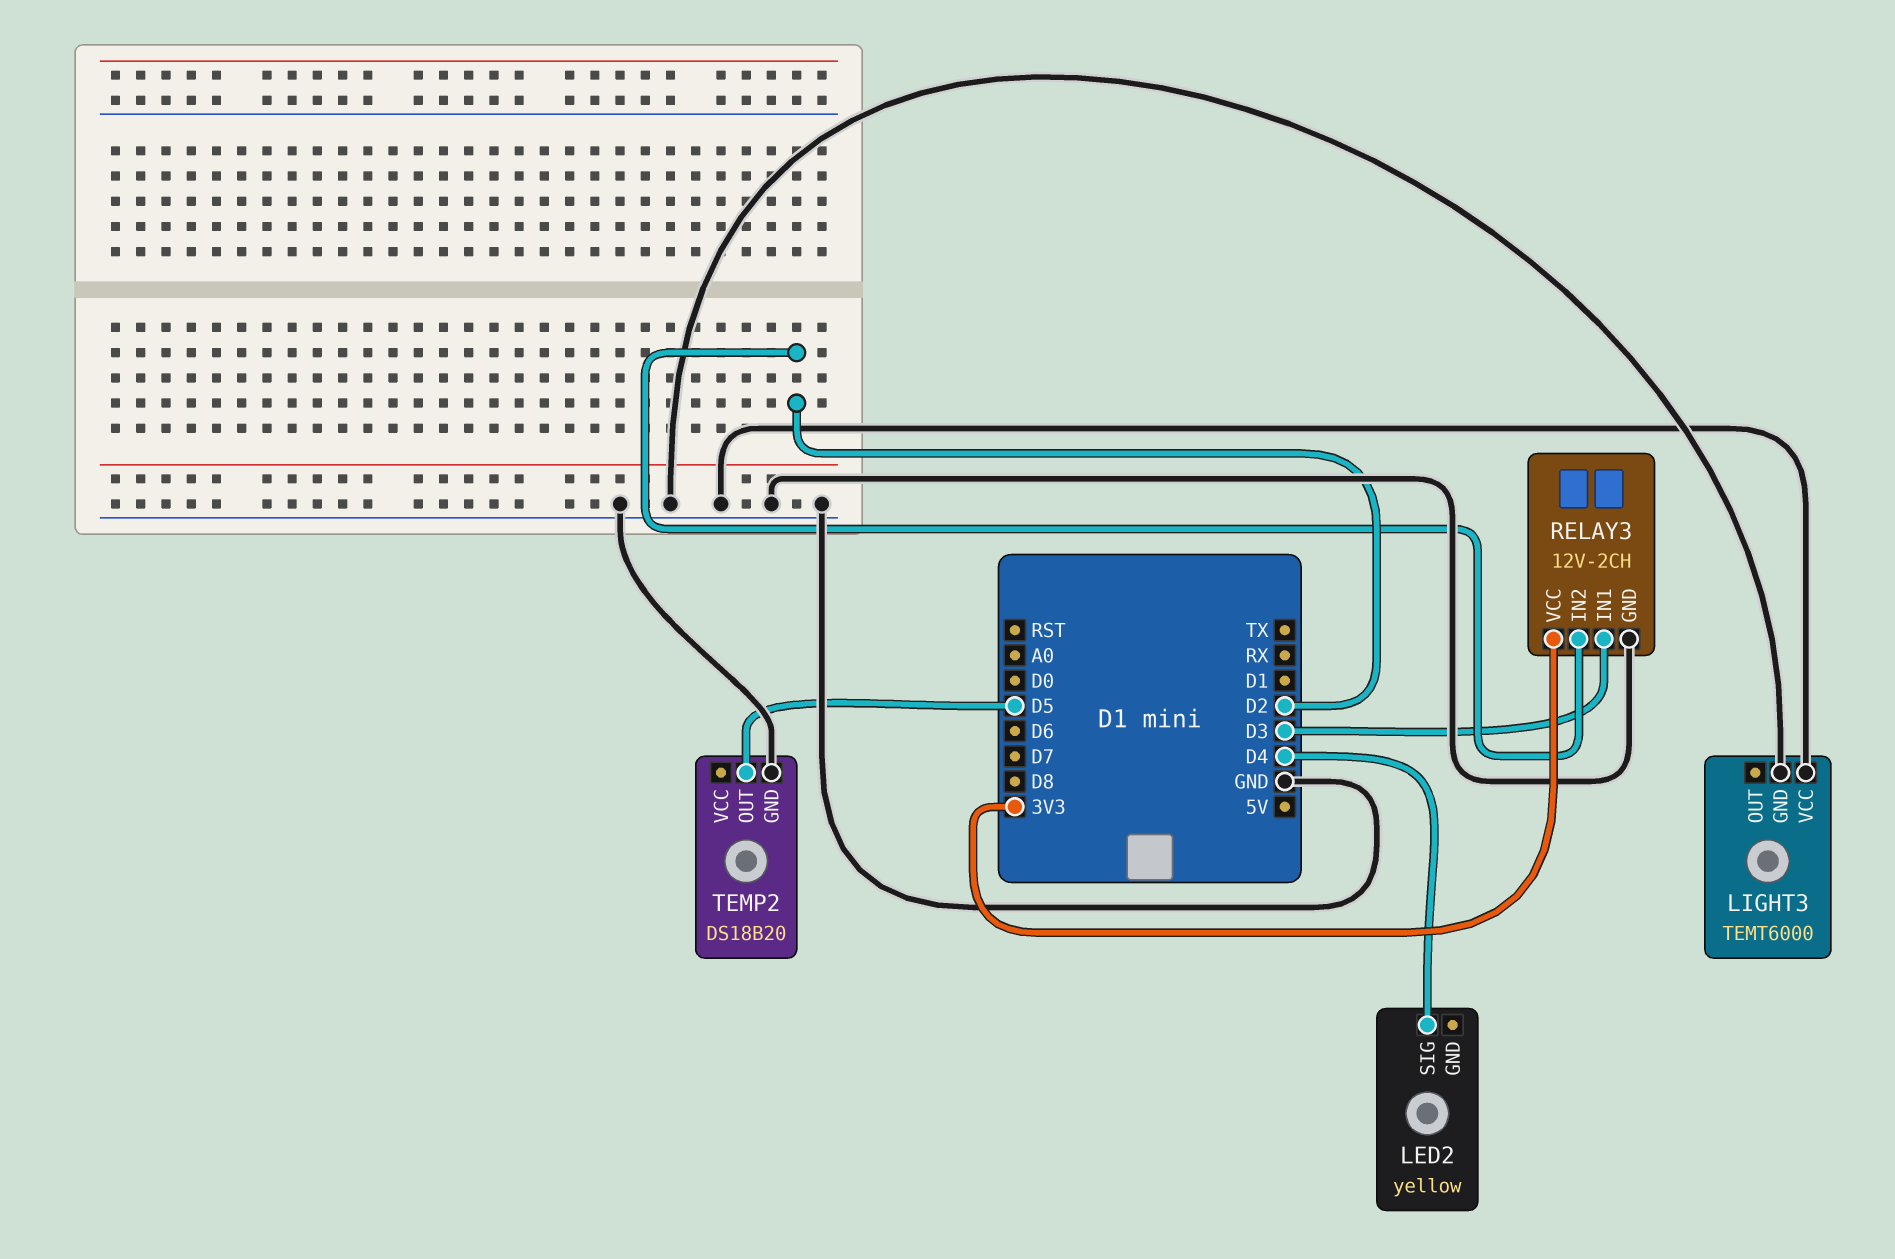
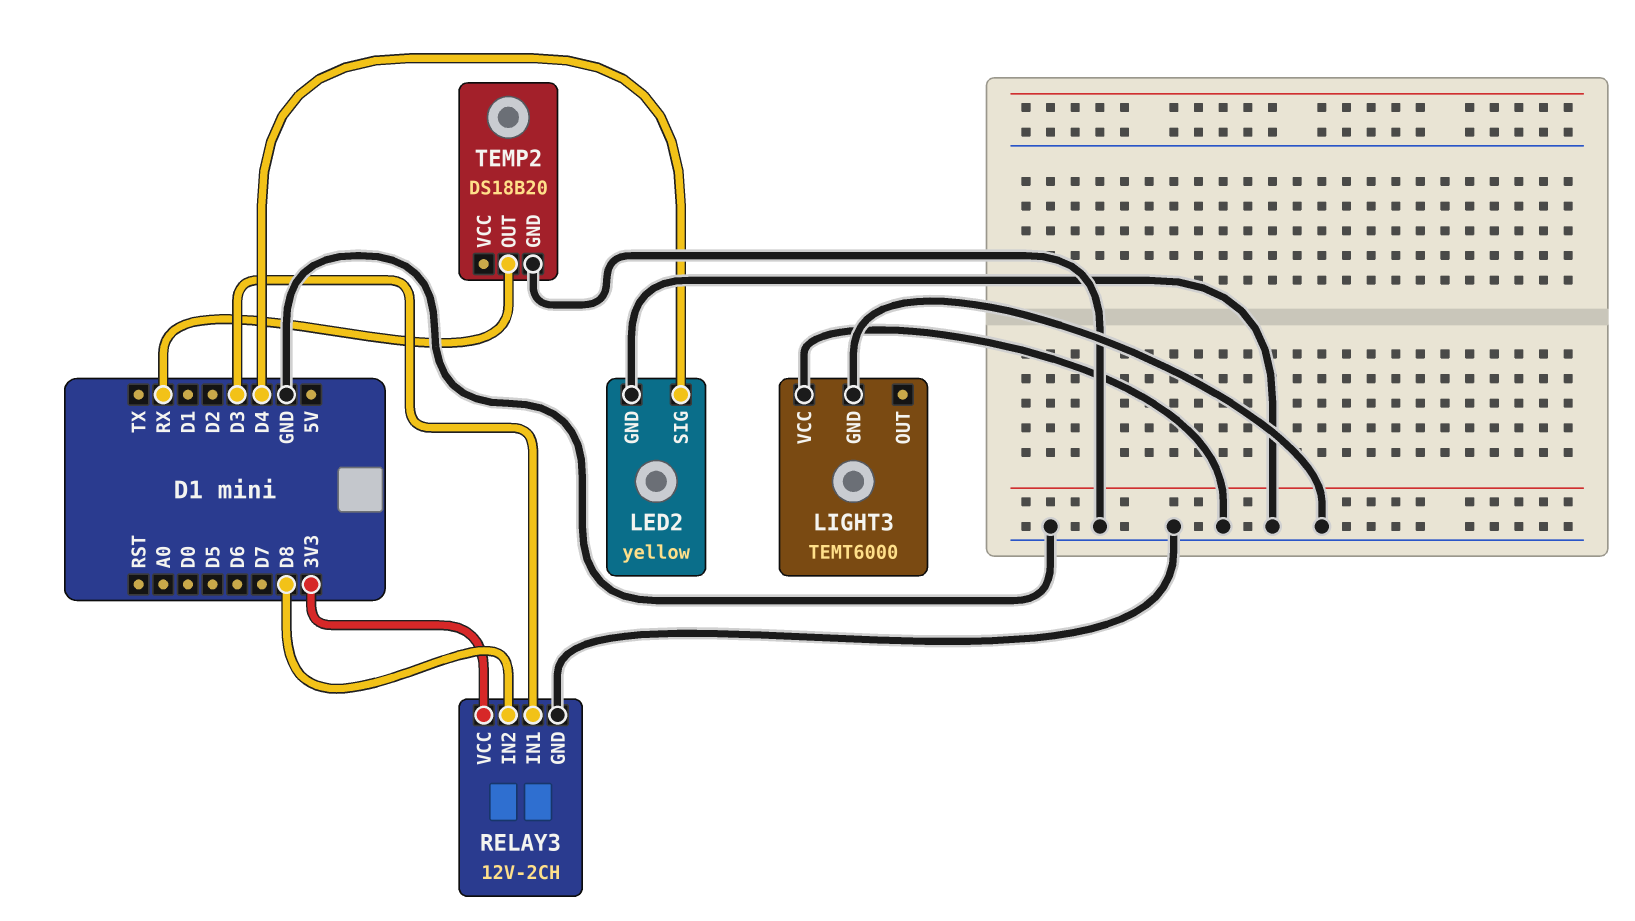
LED2 pin GND: none -> GND
RELAY3 pin IN2: D2 -> D8
TEMP2 pin OUT: D5 -> RX

